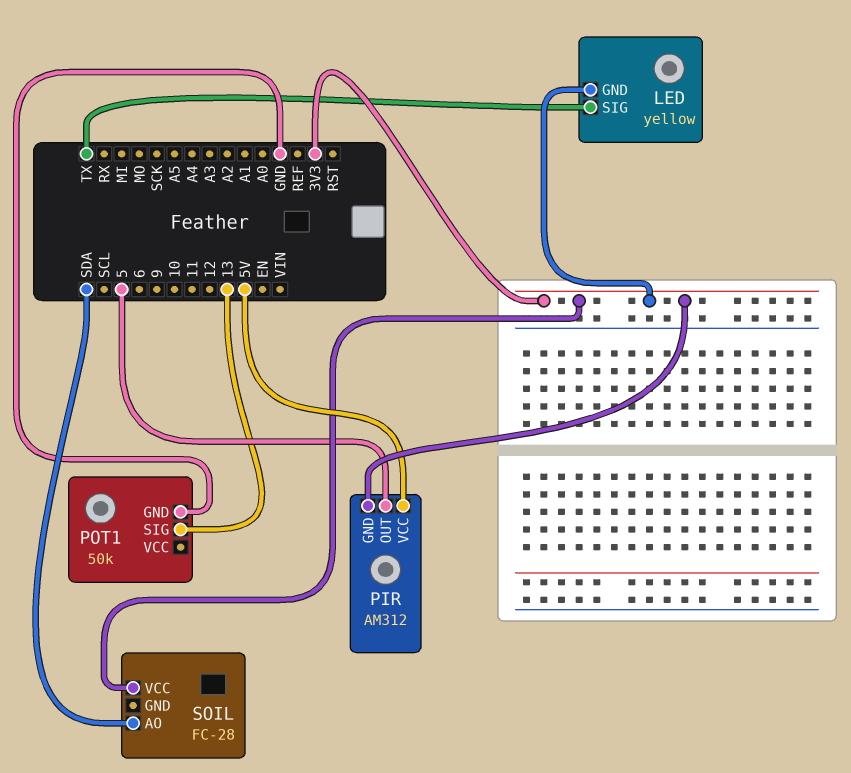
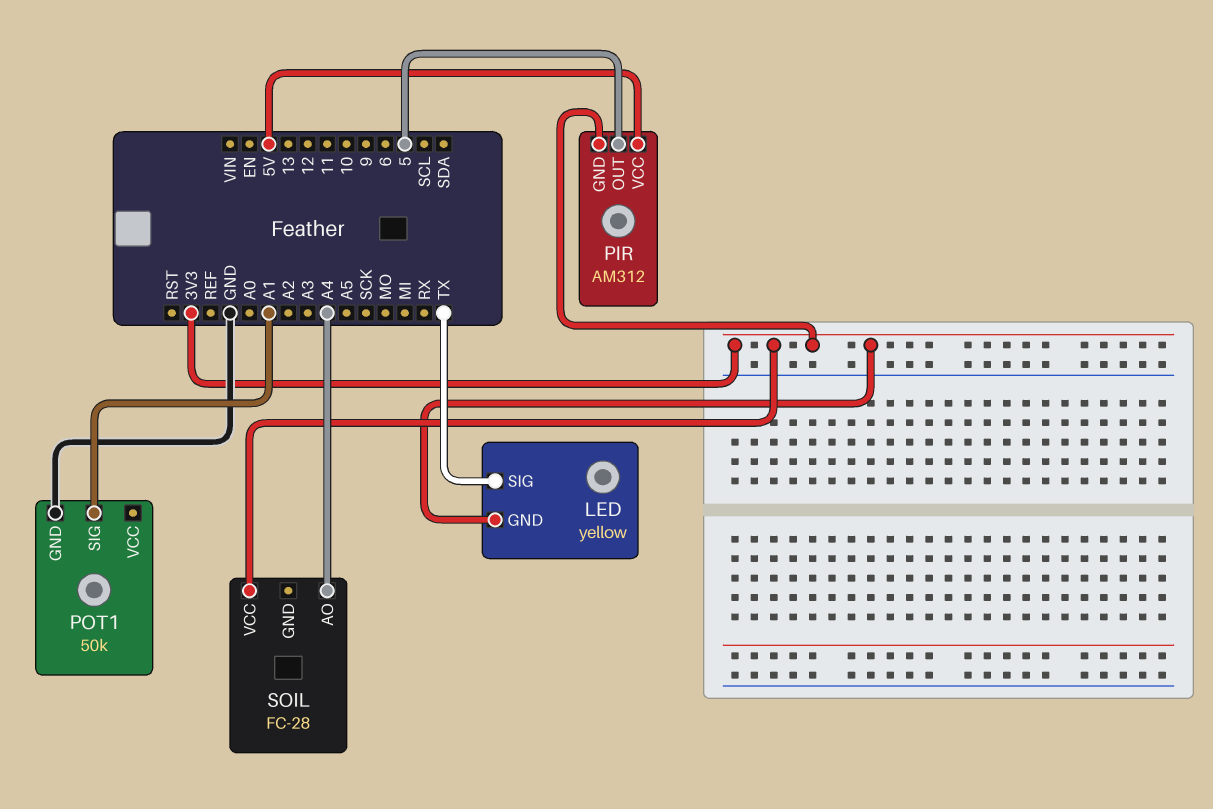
POT1 pin SIG: 13 -> A1
SOIL pin AO: SDA -> A4

